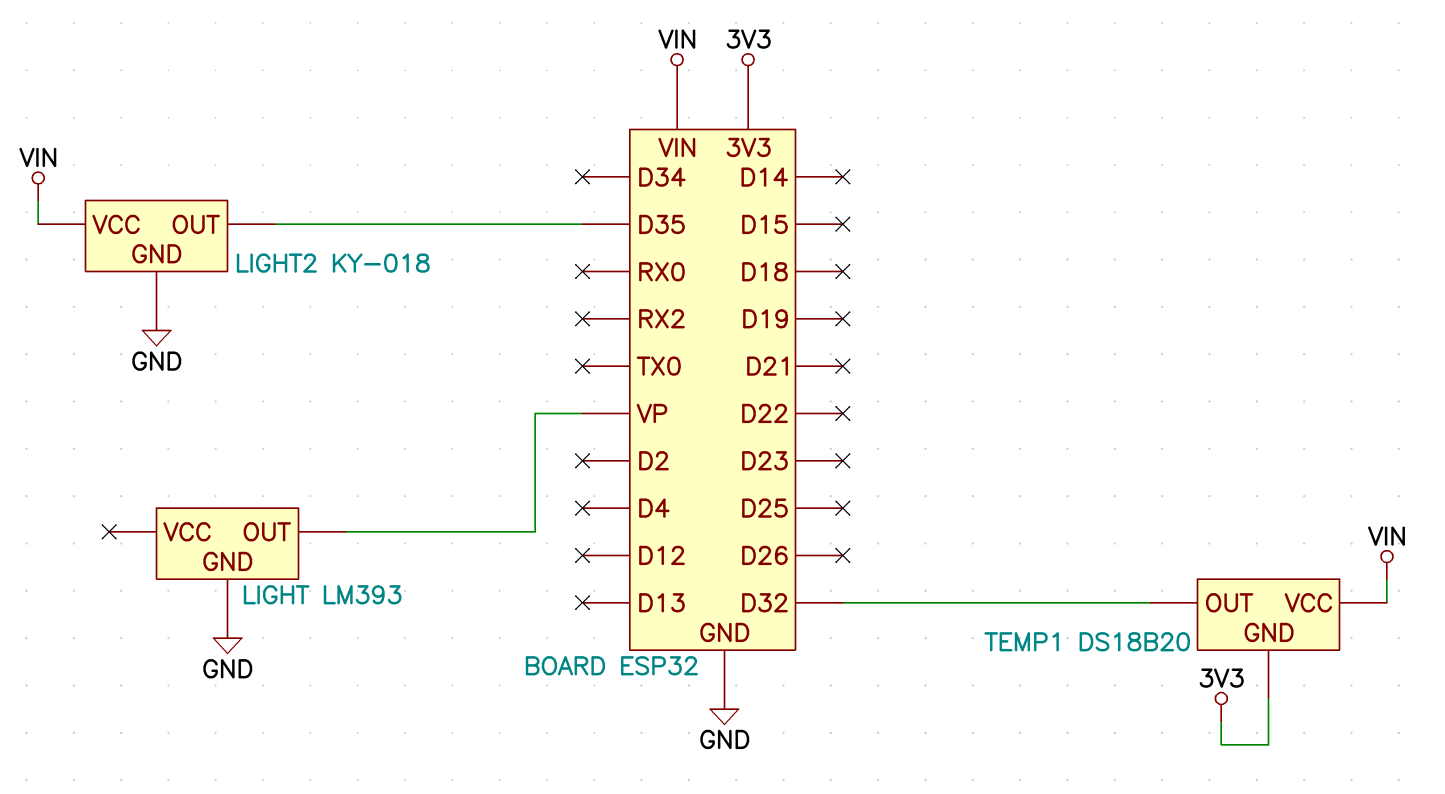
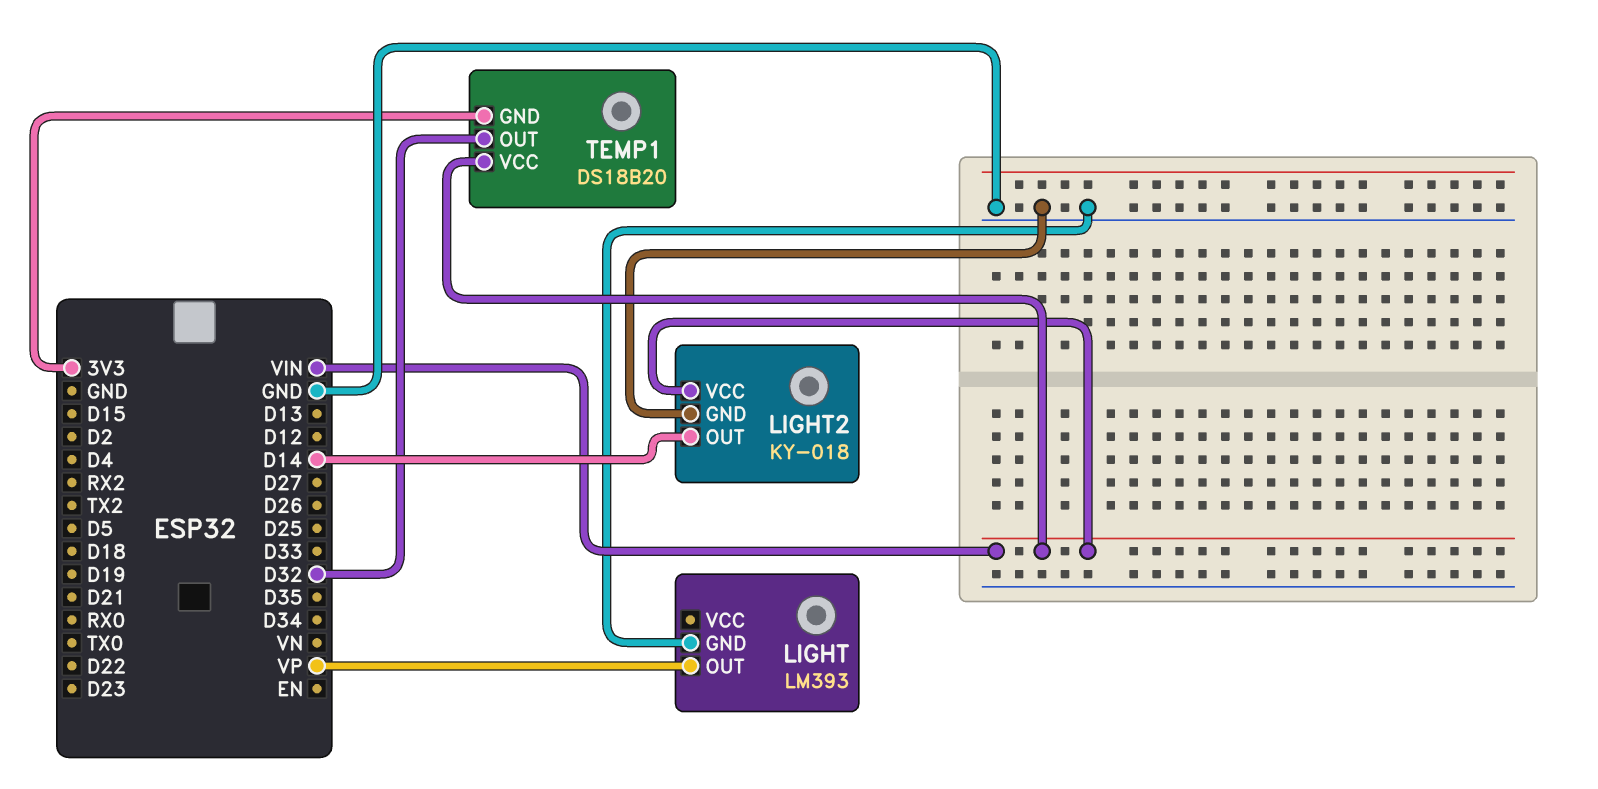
LIGHT2 pin OUT: D35 -> D14

